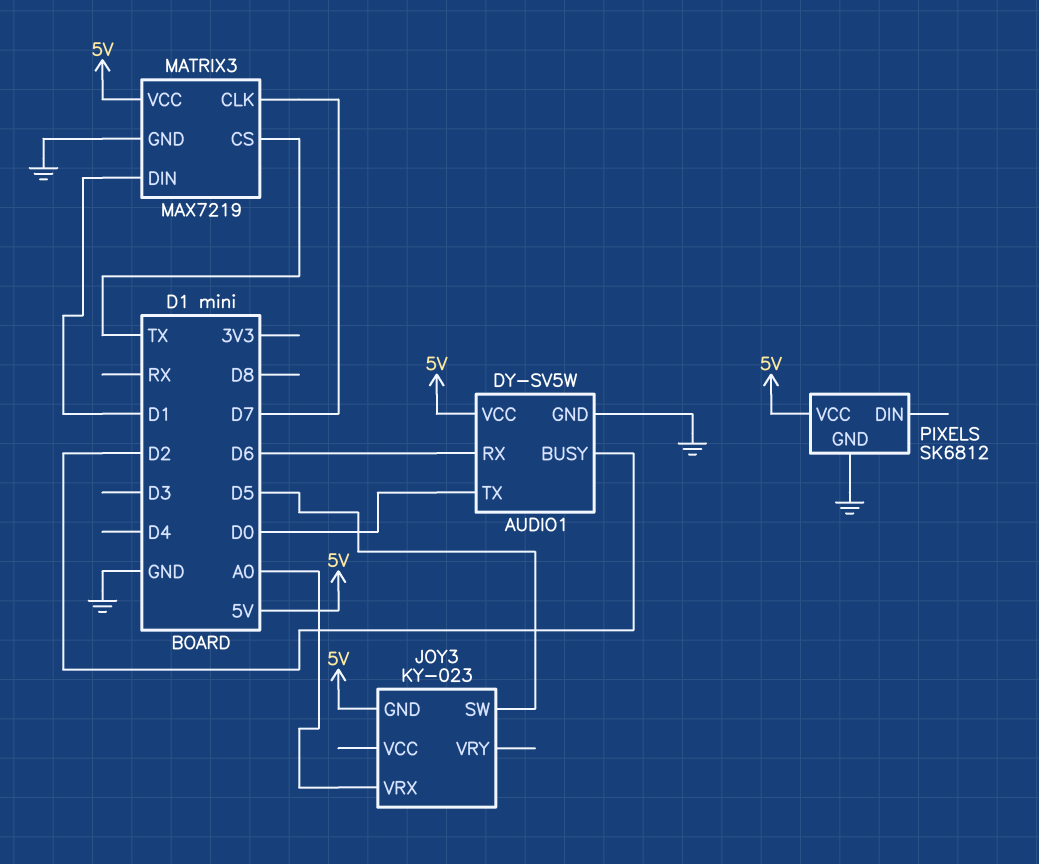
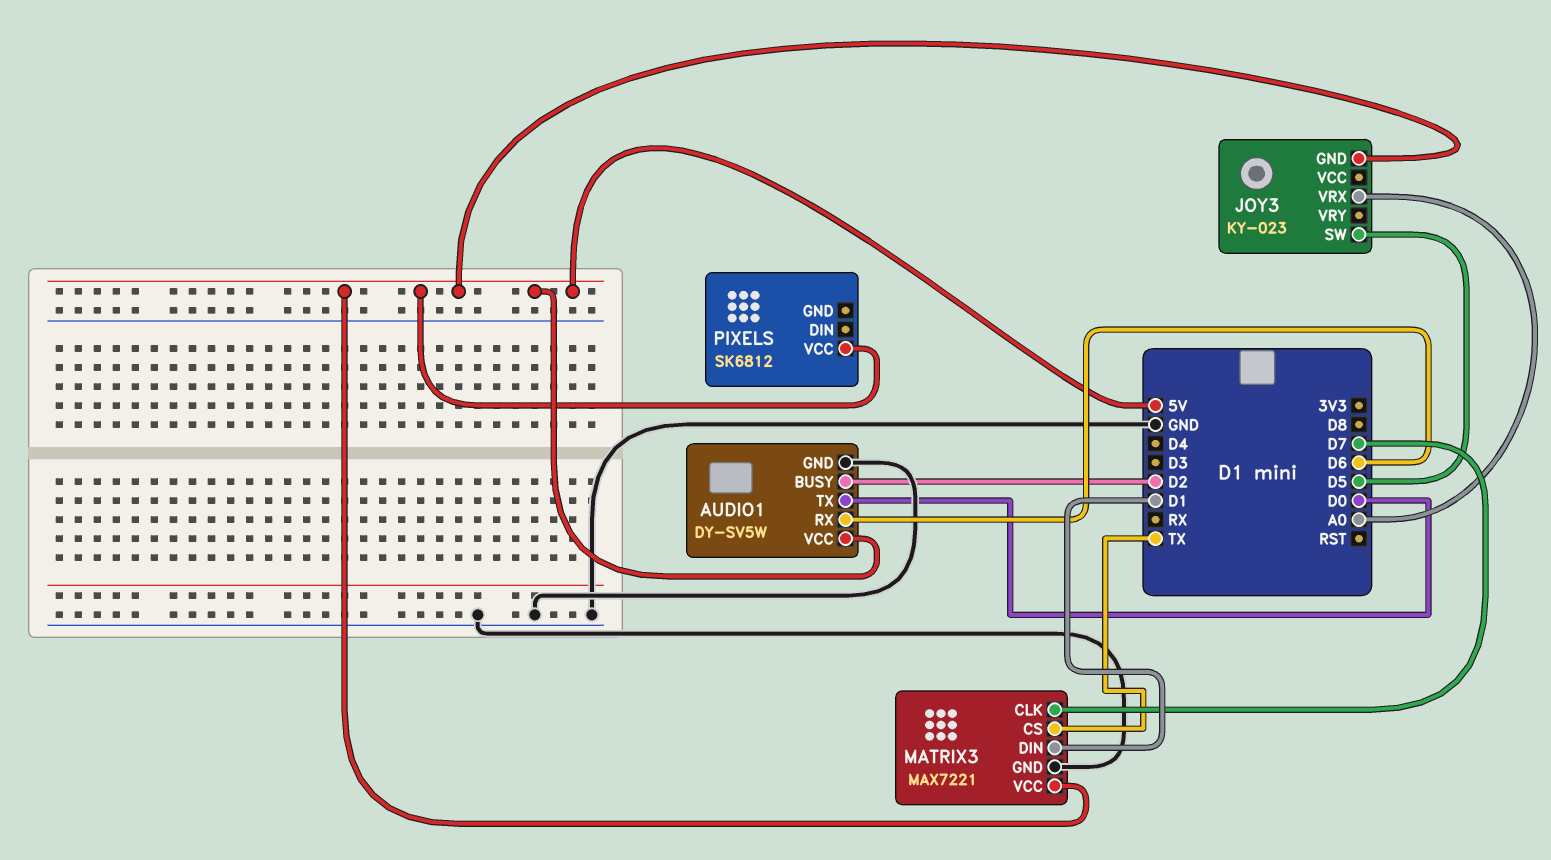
MATRIX3: MAX7219 -> MAX7221
PIXELS pin GND: GND -> none

